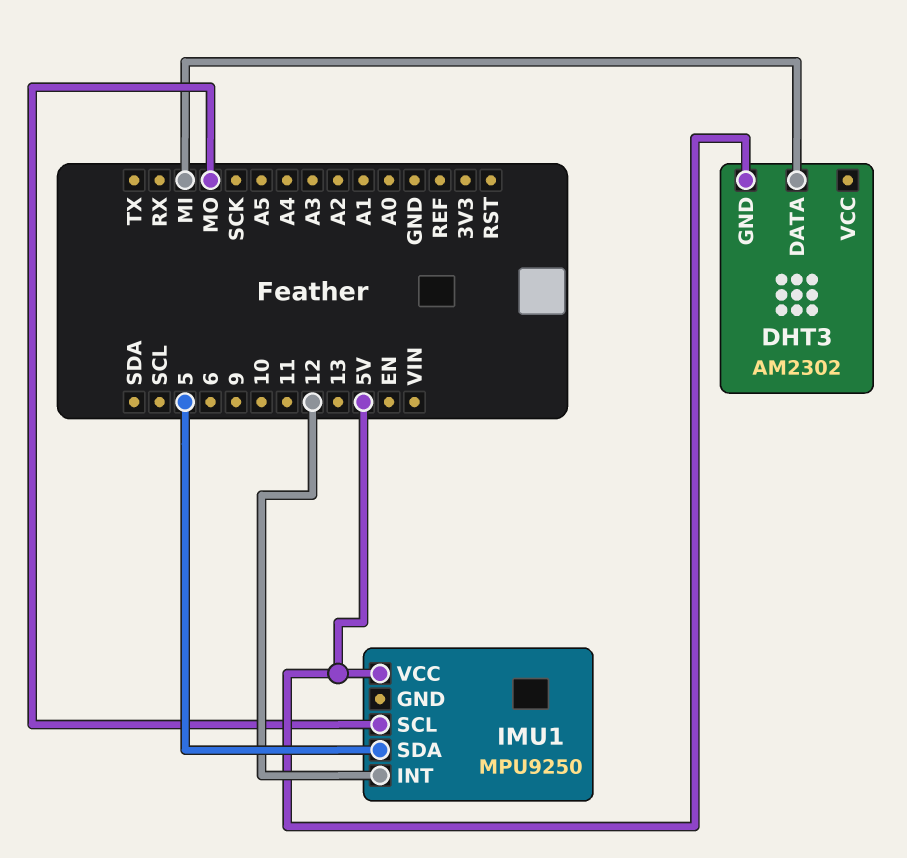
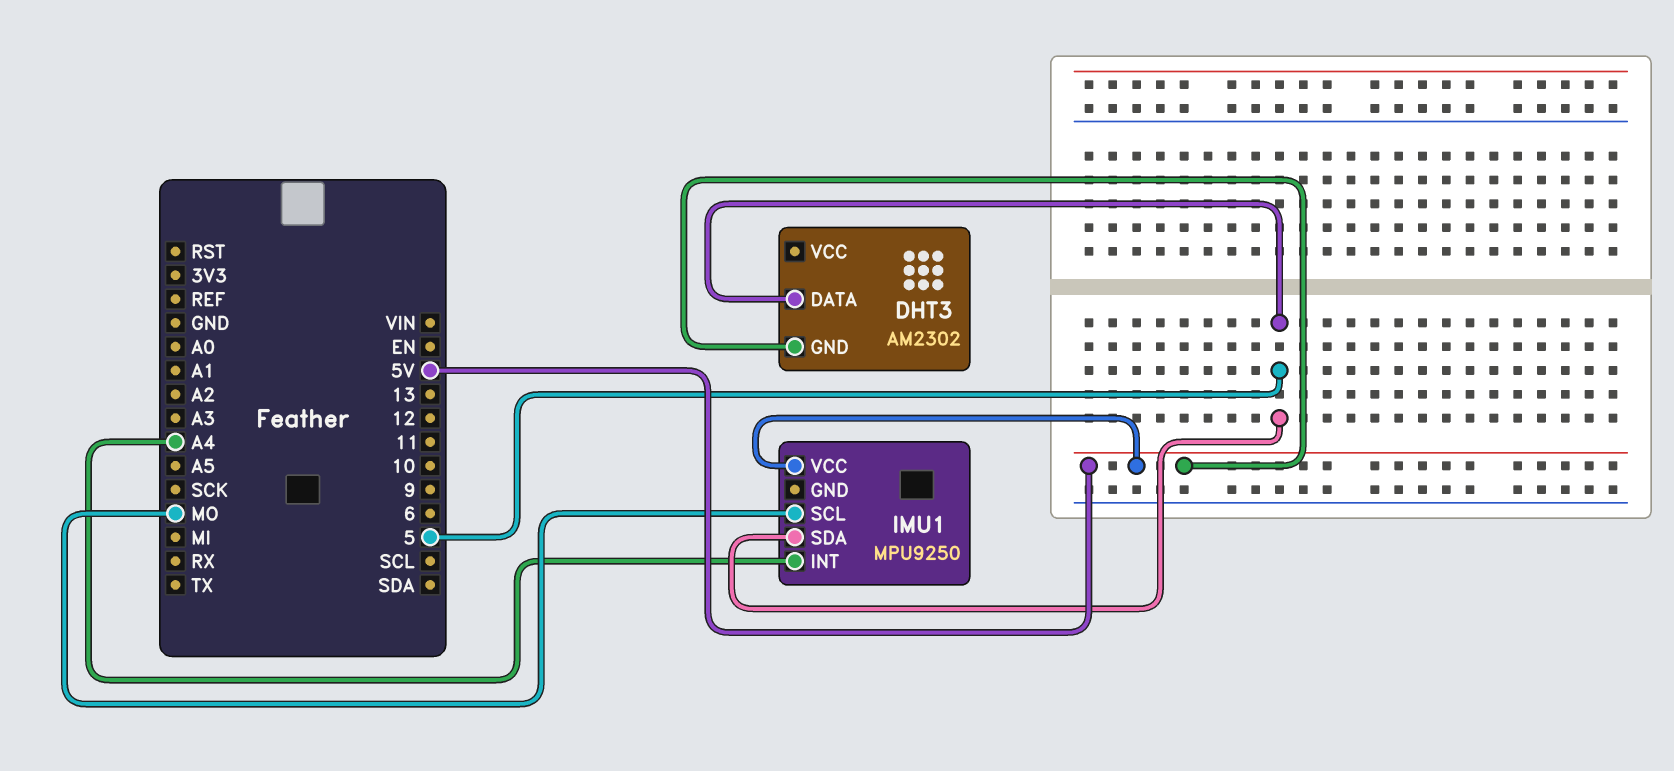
DHT3 pin DATA: MI -> 5
IMU1 pin INT: 12 -> A4

